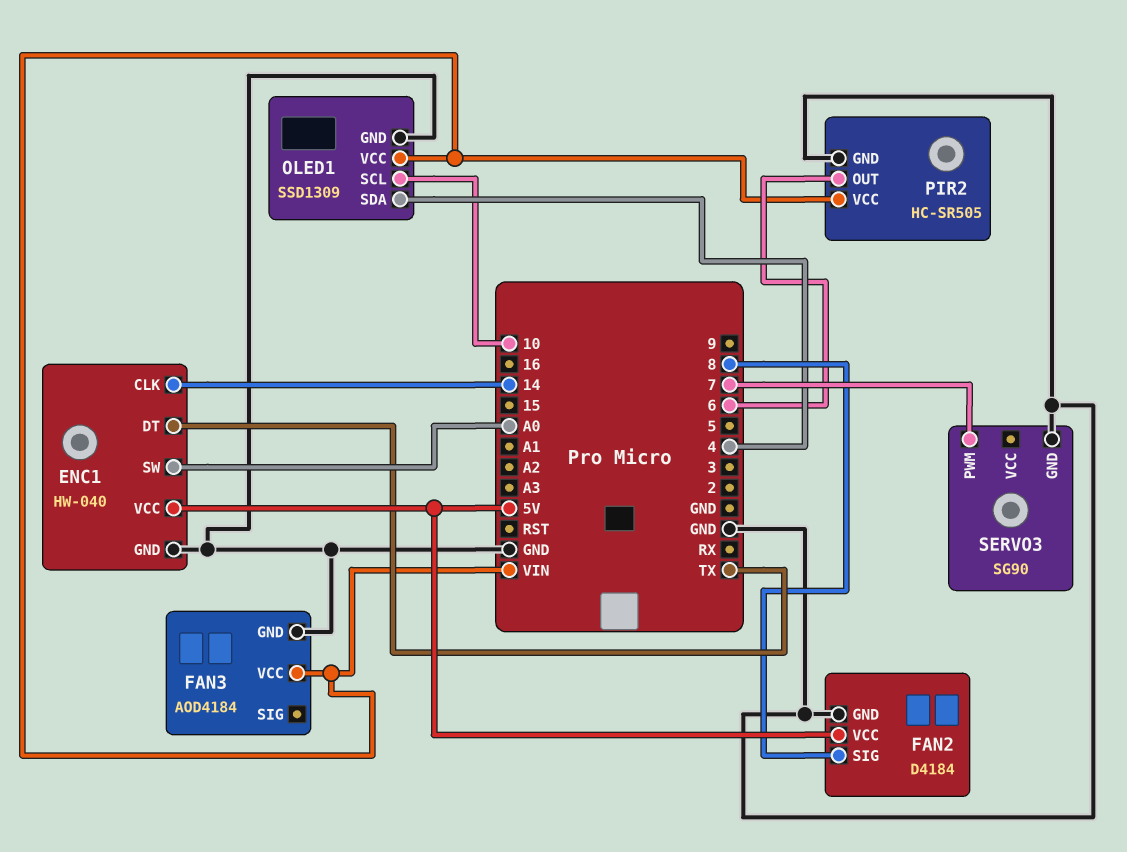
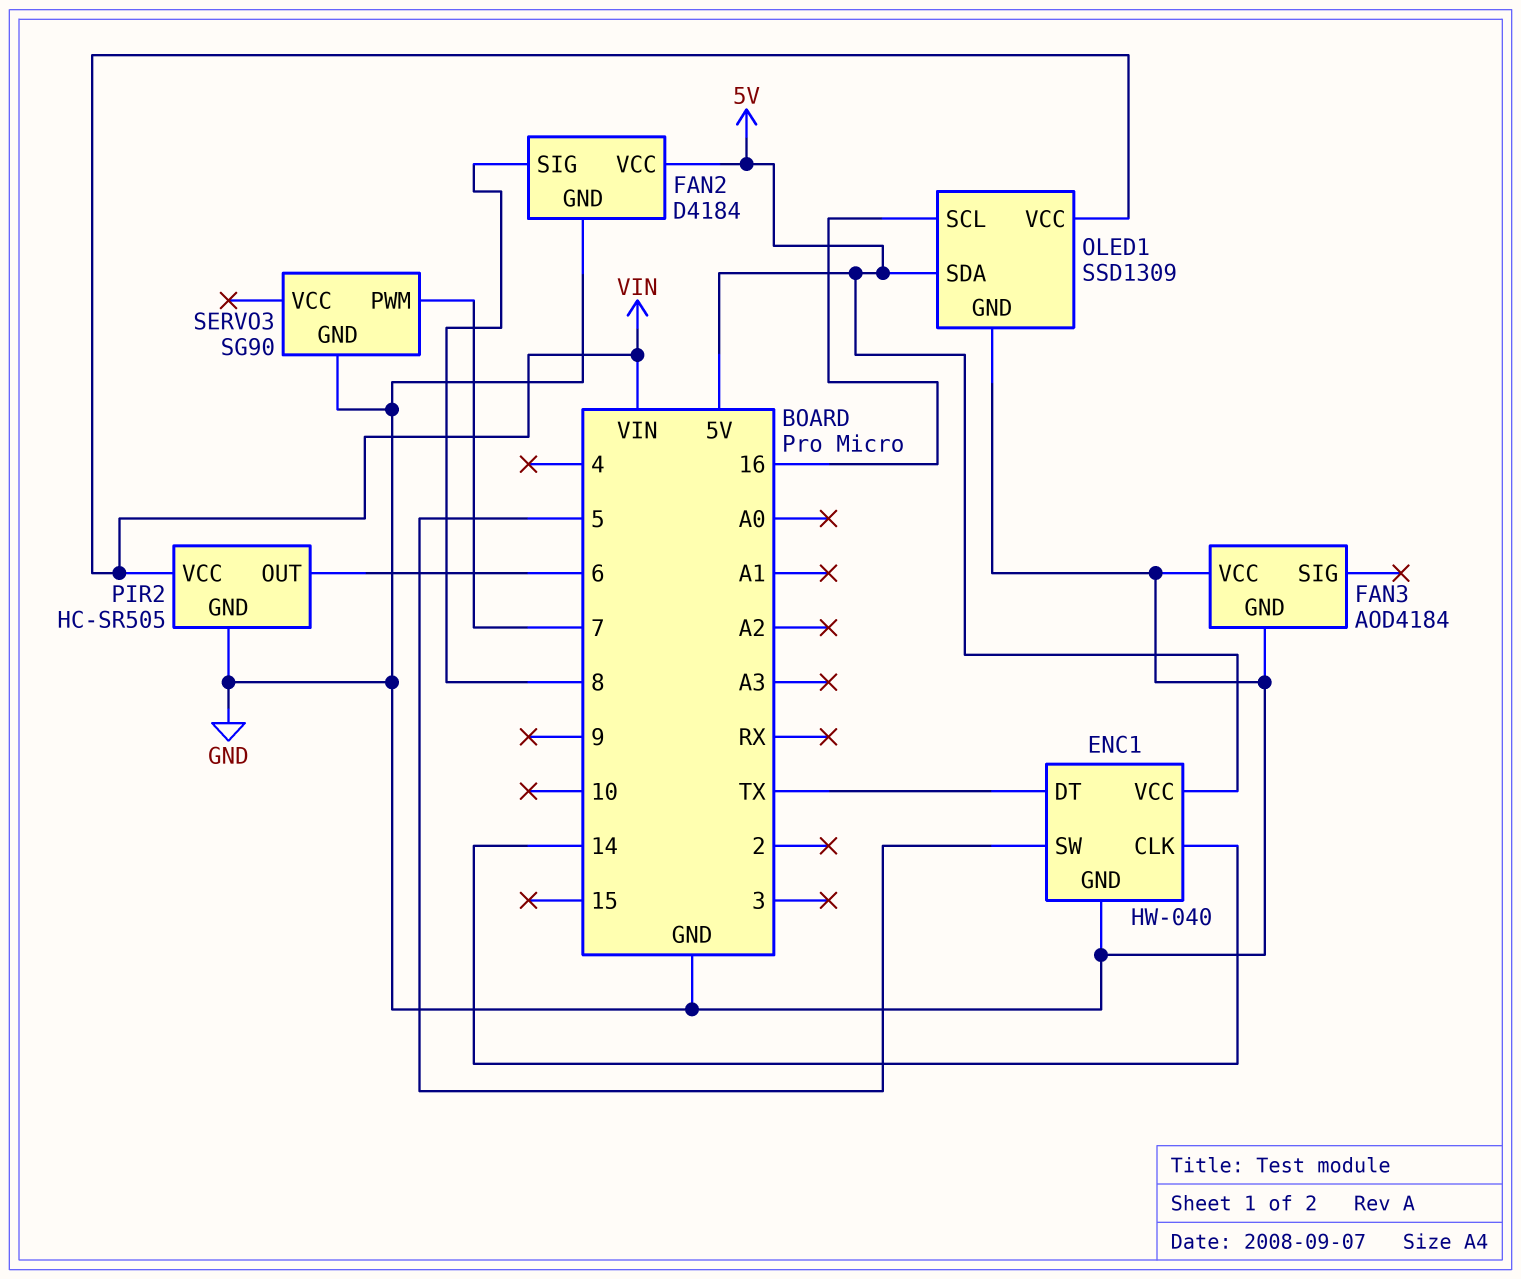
ENC1 pin SW: A0 -> 5
FAN3 pin VCC: VIN -> GND
OLED1 pin SCL: 10 -> 16
OLED1 pin SDA: 4 -> 5V

